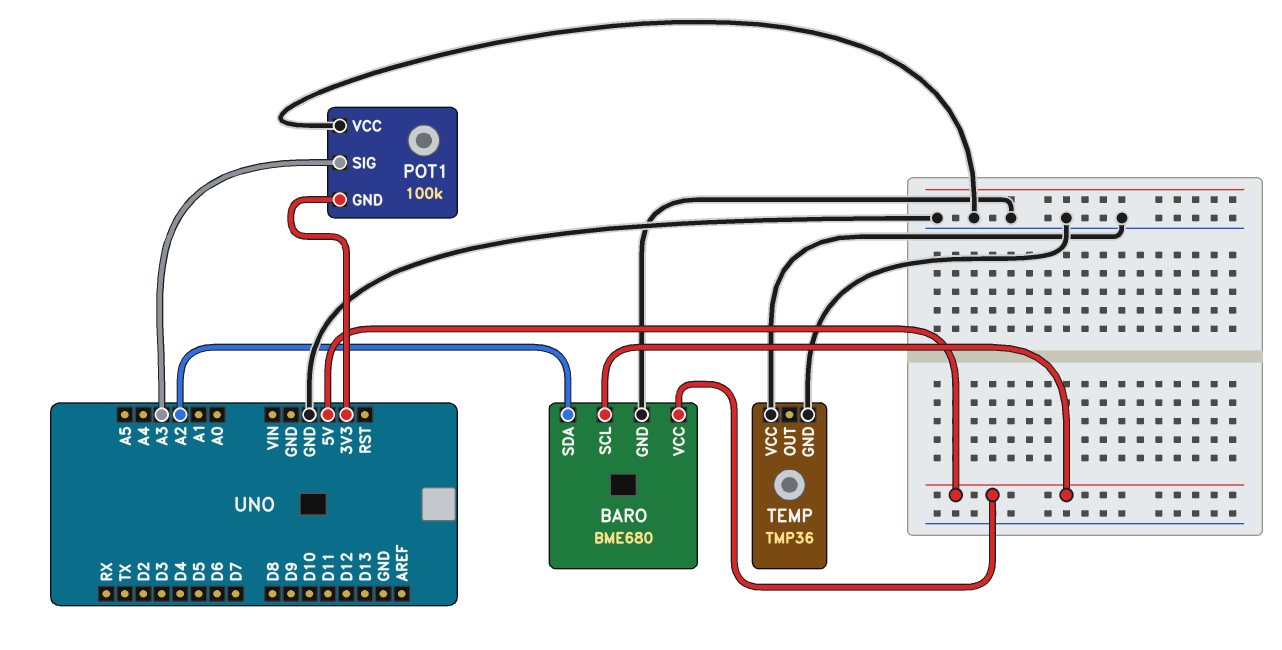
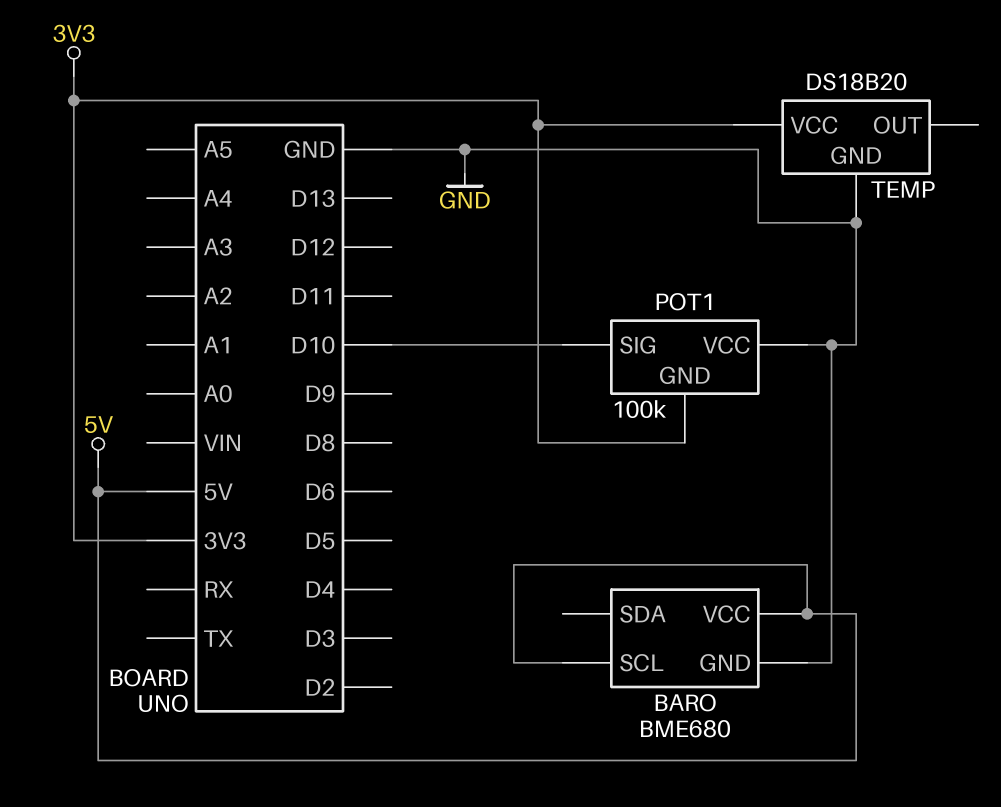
BARO pin SDA: A2 -> none
POT1 pin SIG: A3 -> D10
TEMP: TMP36 -> DS18B20
TEMP pin VCC: GND -> 3V3

